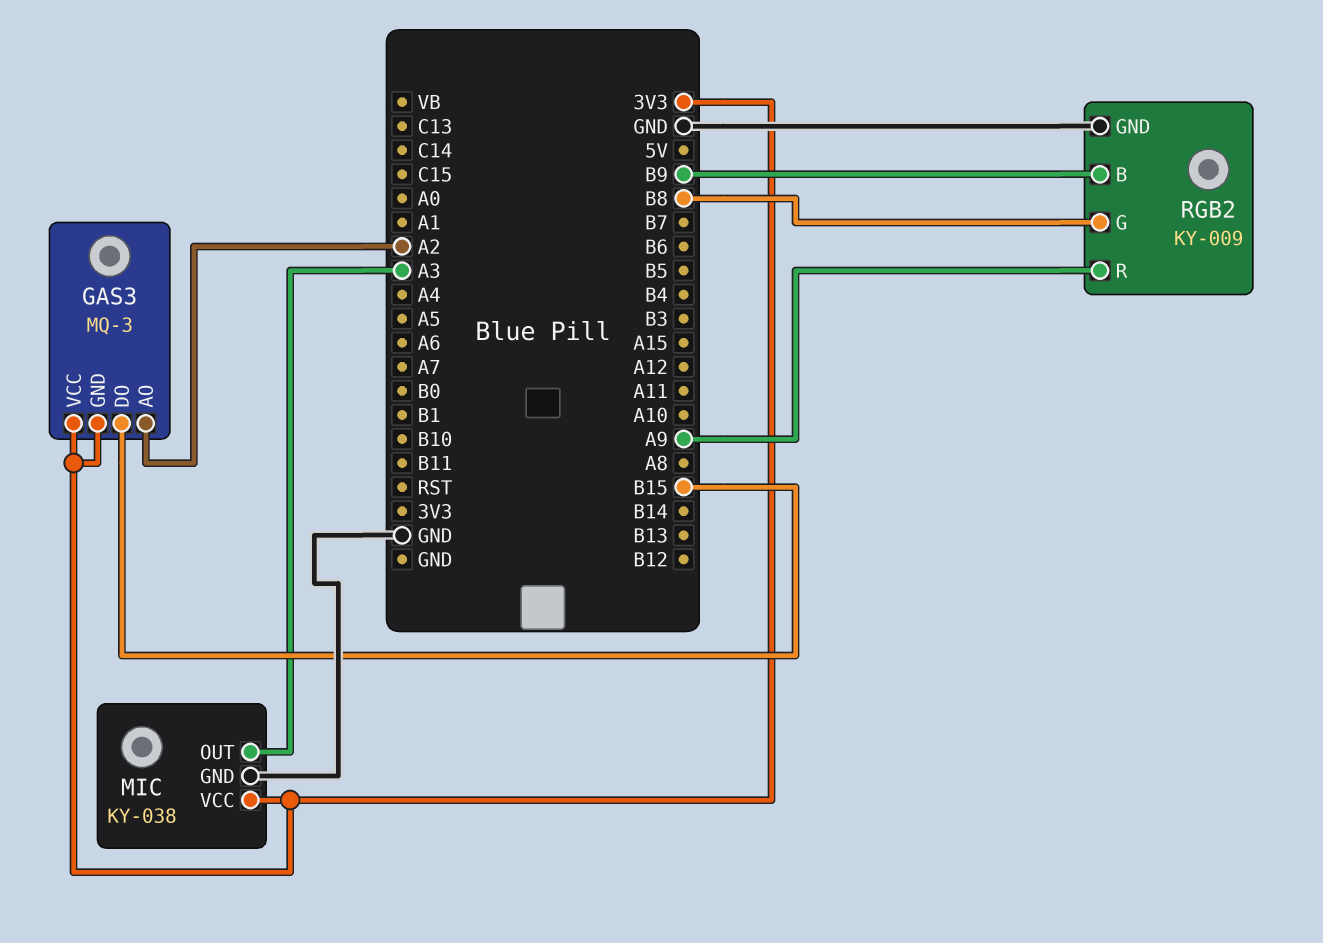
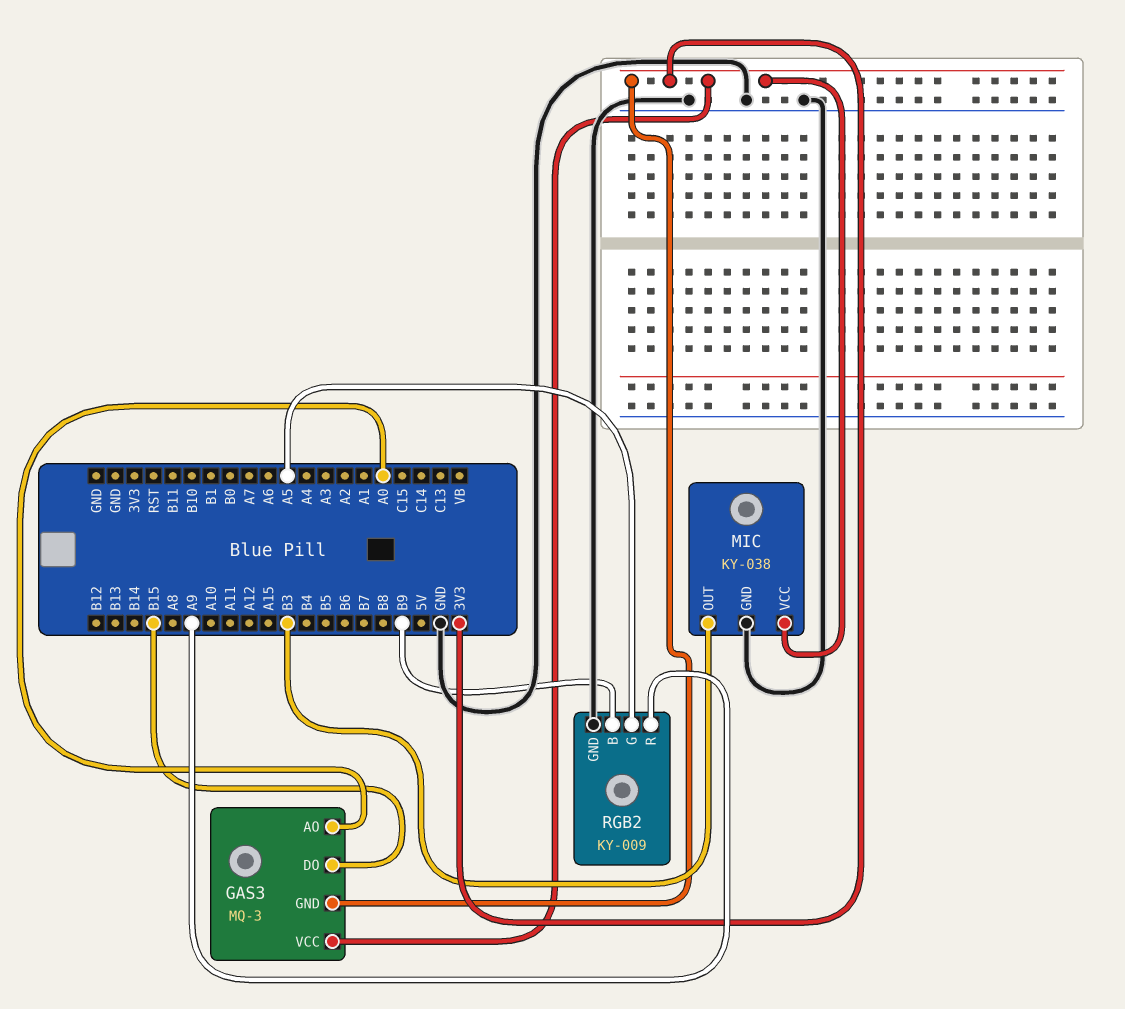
GAS3 pin AO: A2 -> A0
MIC pin OUT: A3 -> B3
RGB2 pin G: B8 -> A5

